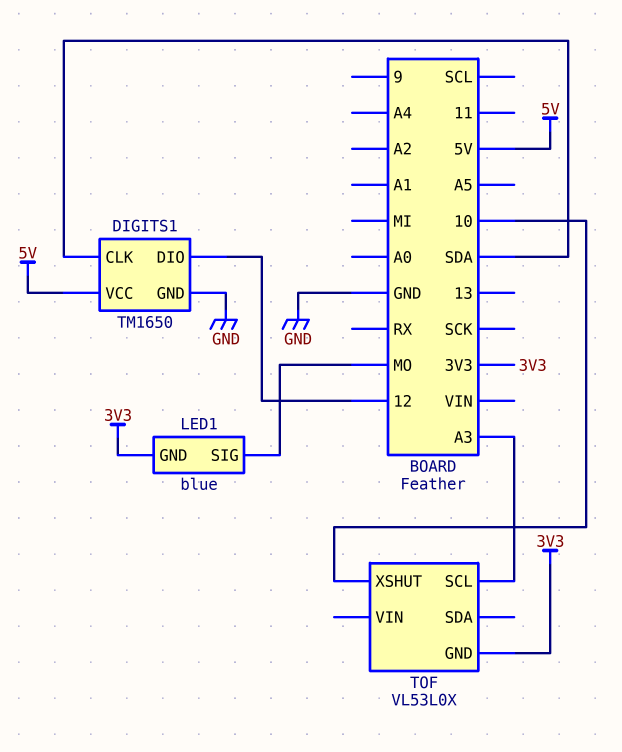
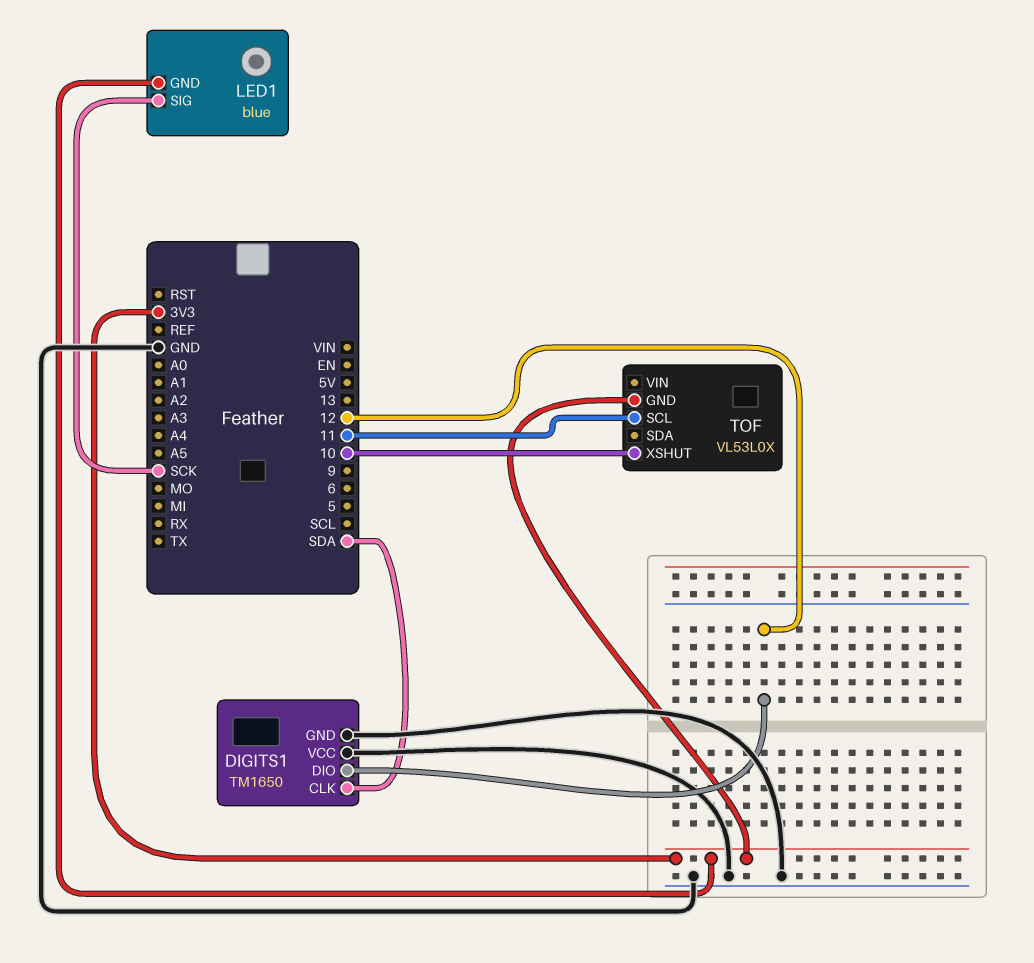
DIGITS1 pin VCC: 5V -> GND
LED1 pin SIG: MO -> SCK
TOF pin SCL: A3 -> 11

